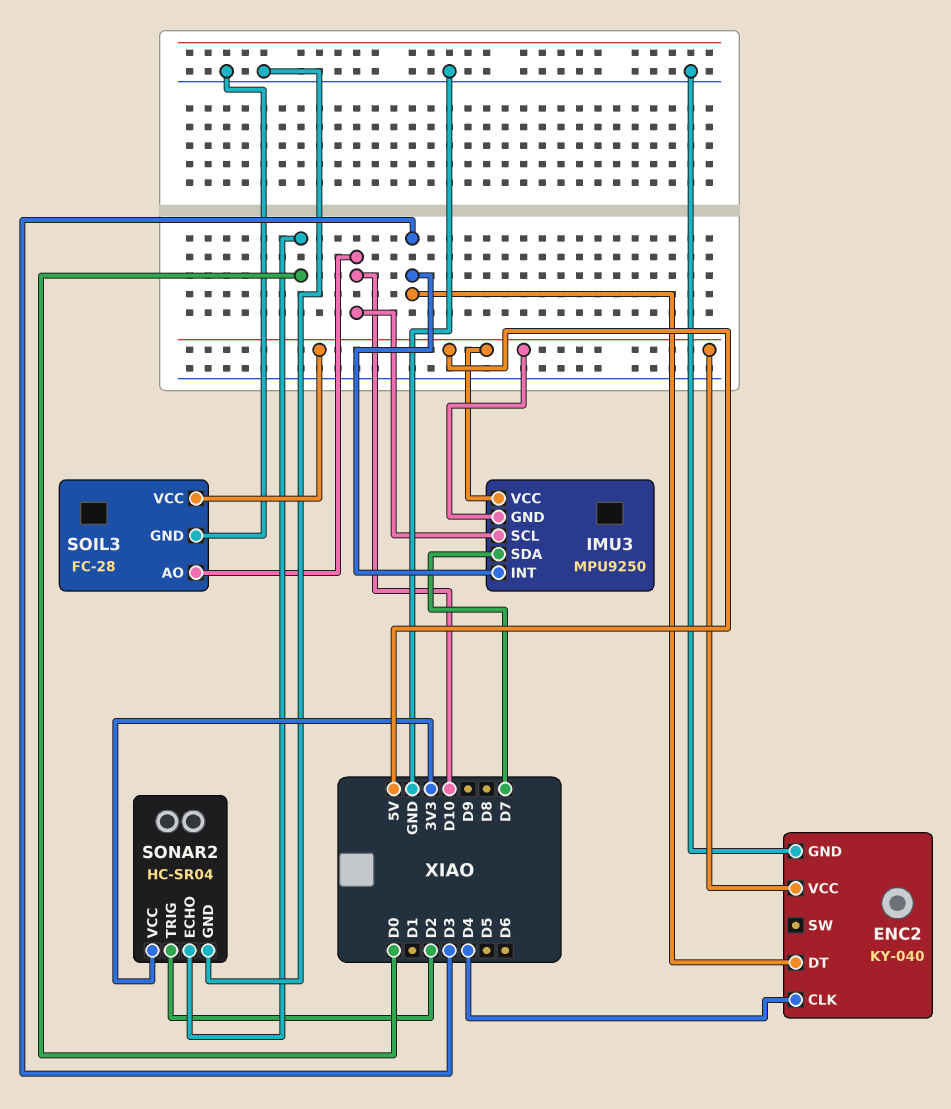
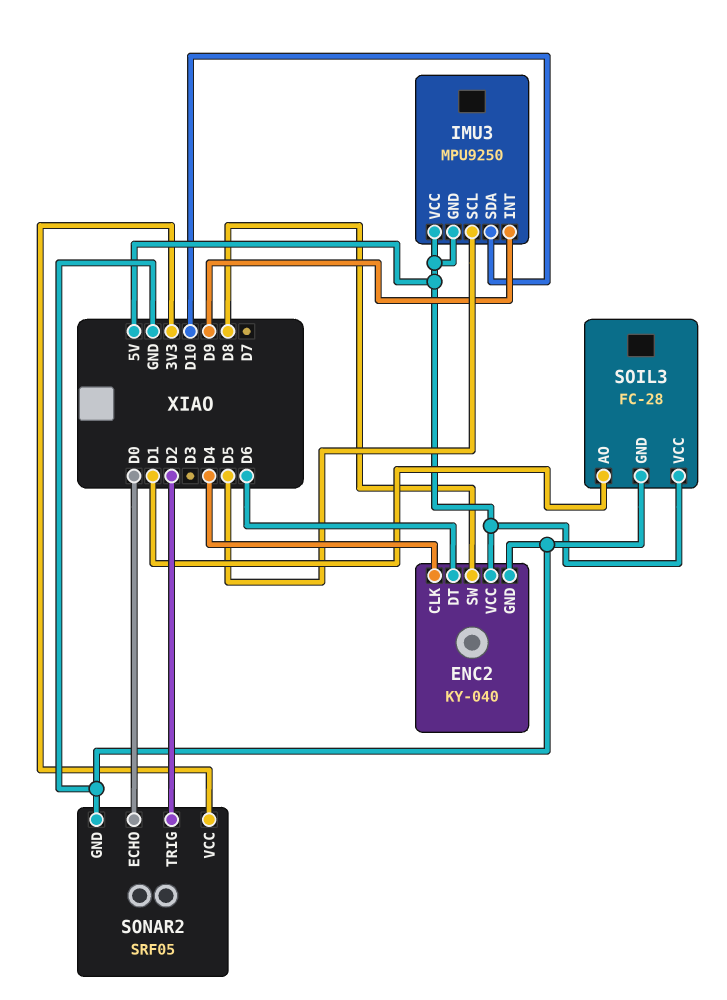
ENC2 pin DT: D3 -> D6
ENC2 pin SW: none -> D8
IMU3 pin INT: D3 -> D9
IMU3 pin SCL: D10 -> D5
IMU3 pin SDA: D7 -> D10
SOIL3 pin AO: D10 -> D1
SONAR2: HC-SR04 -> SRF05

